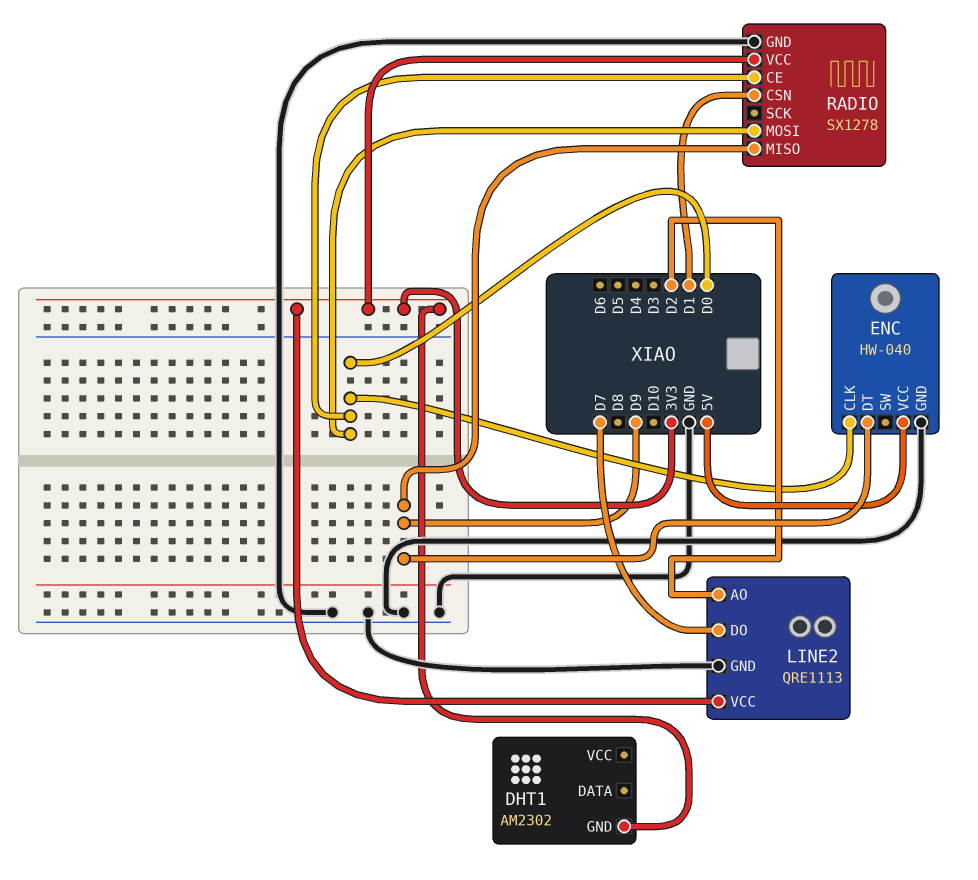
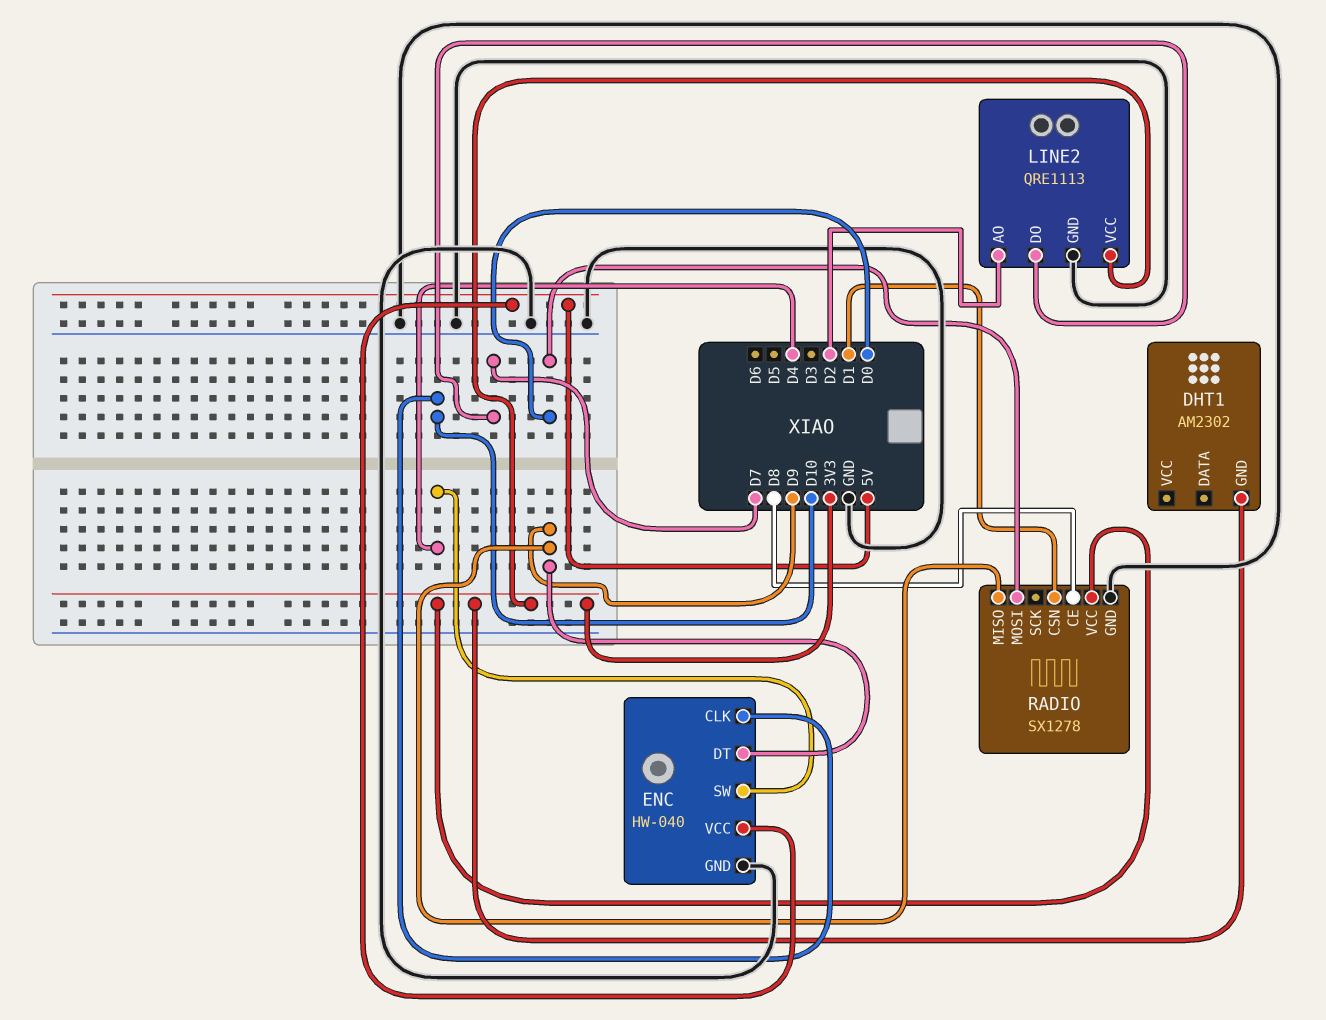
ENC pin CLK: D0 -> D10
ENC pin SW: none -> D4
RADIO pin CE: D0 -> D8

